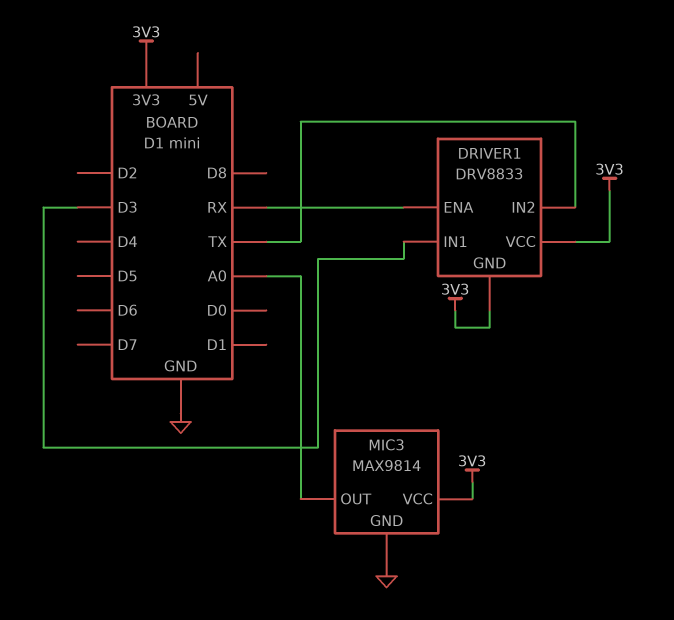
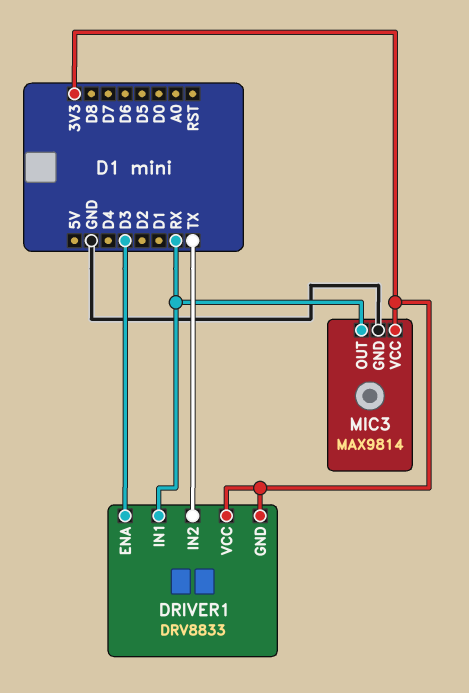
DRIVER1 pin ENA: RX -> D3
DRIVER1 pin IN1: D3 -> RX
MIC3 pin OUT: A0 -> RX

